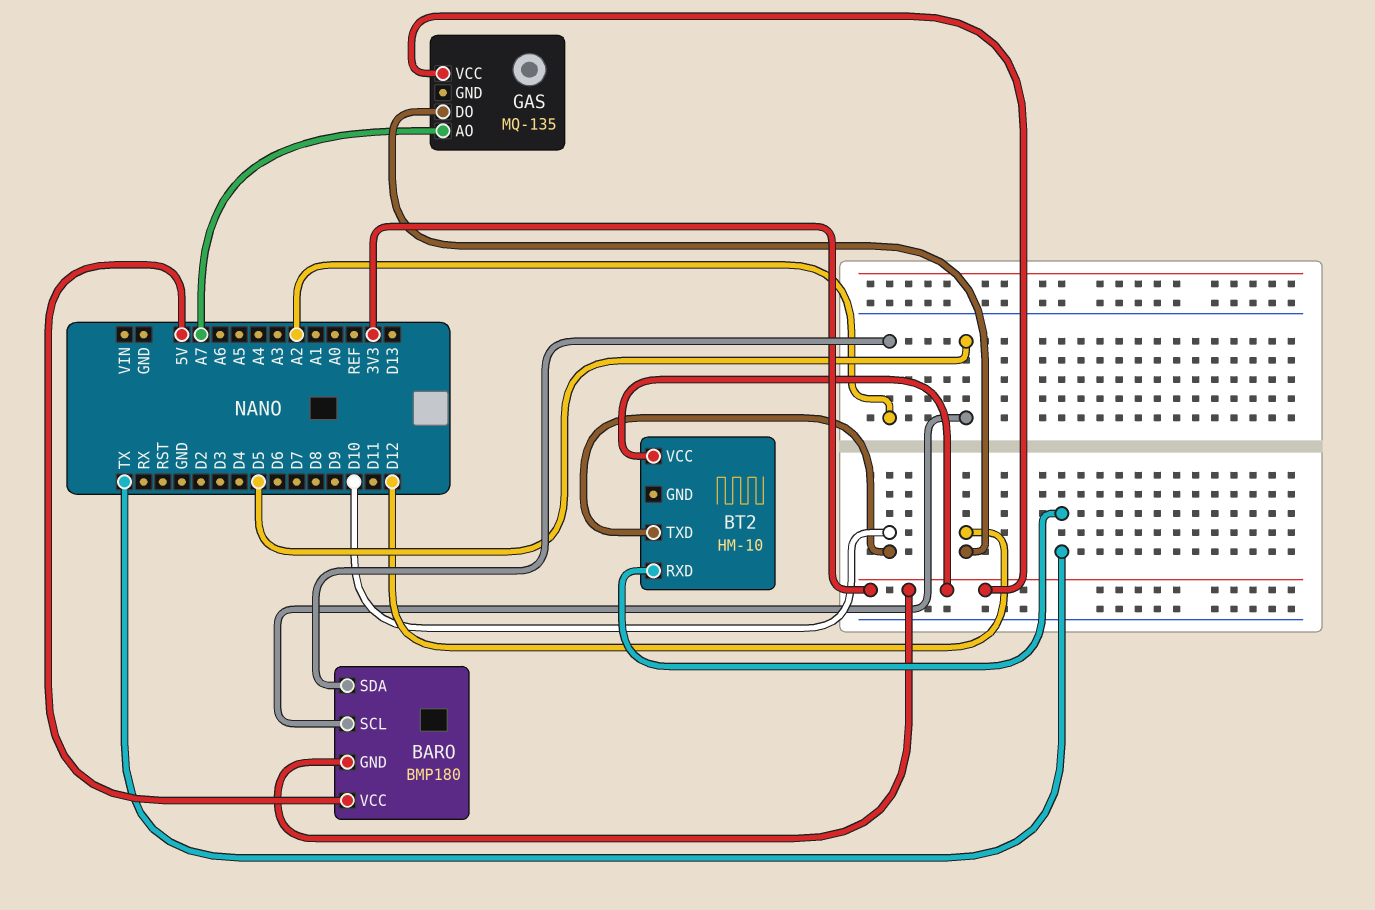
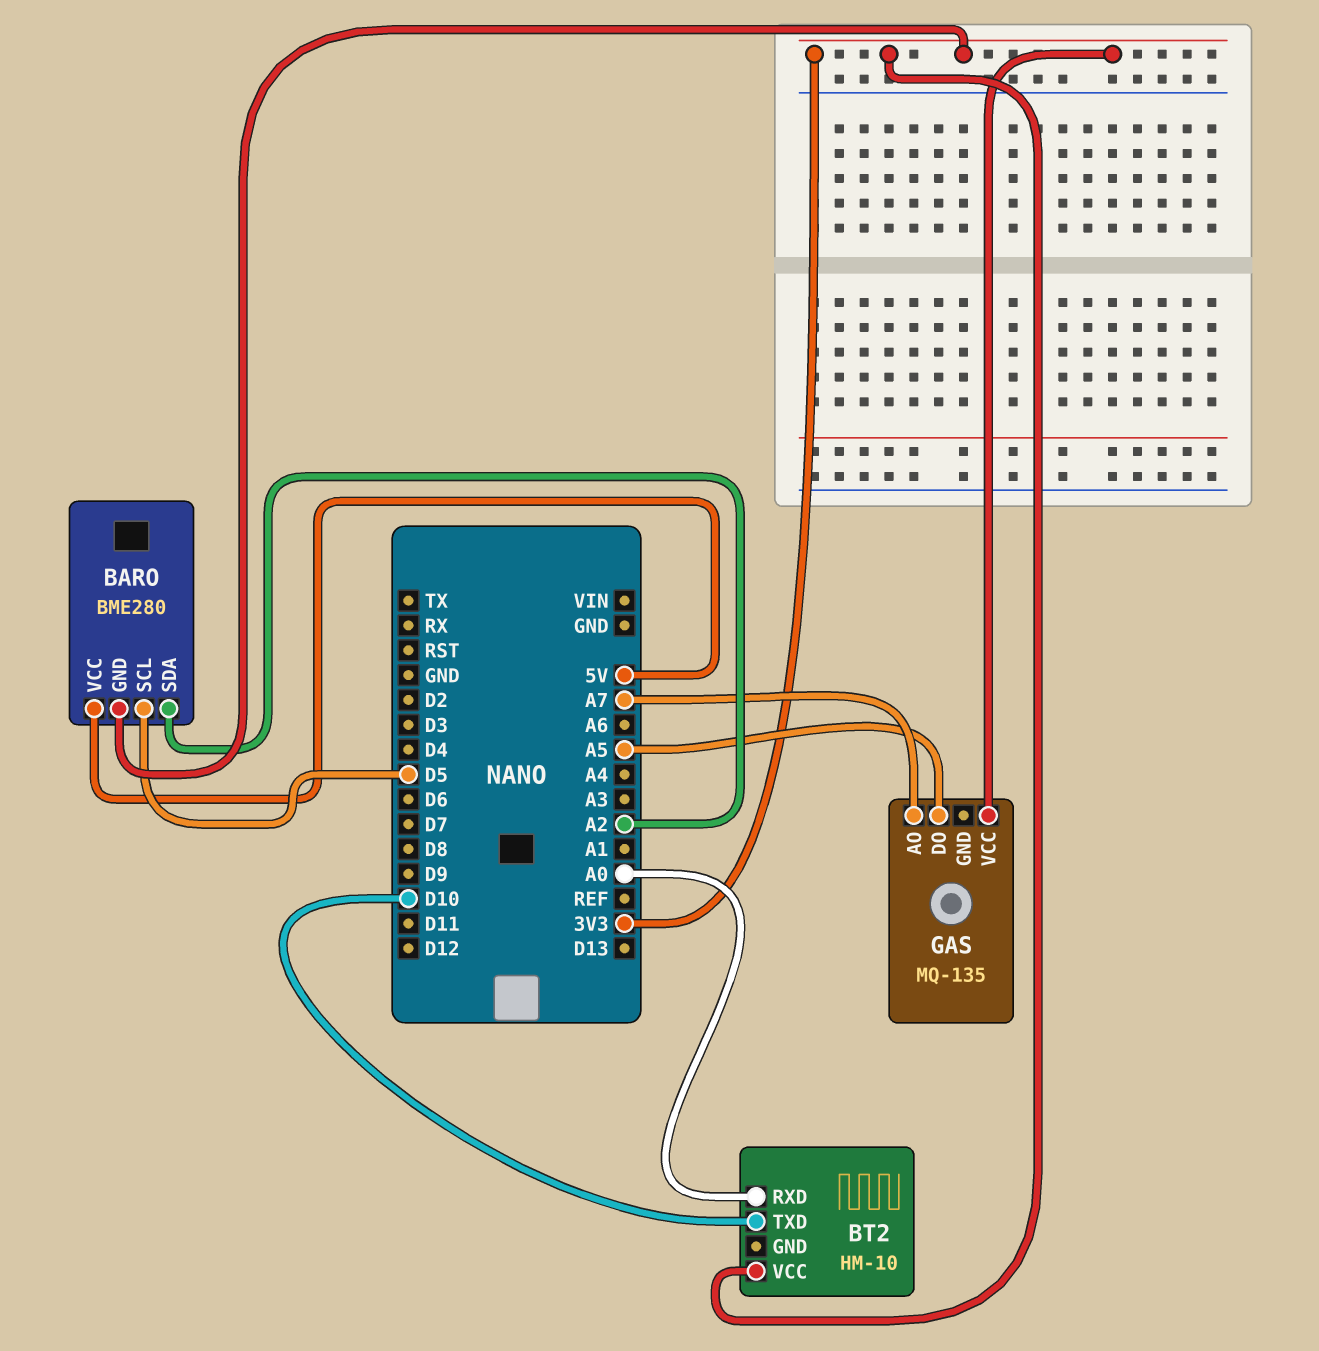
BARO: BMP180 -> BME280
BT2 pin RXD: TX -> A0
GAS pin DO: D12 -> A5

